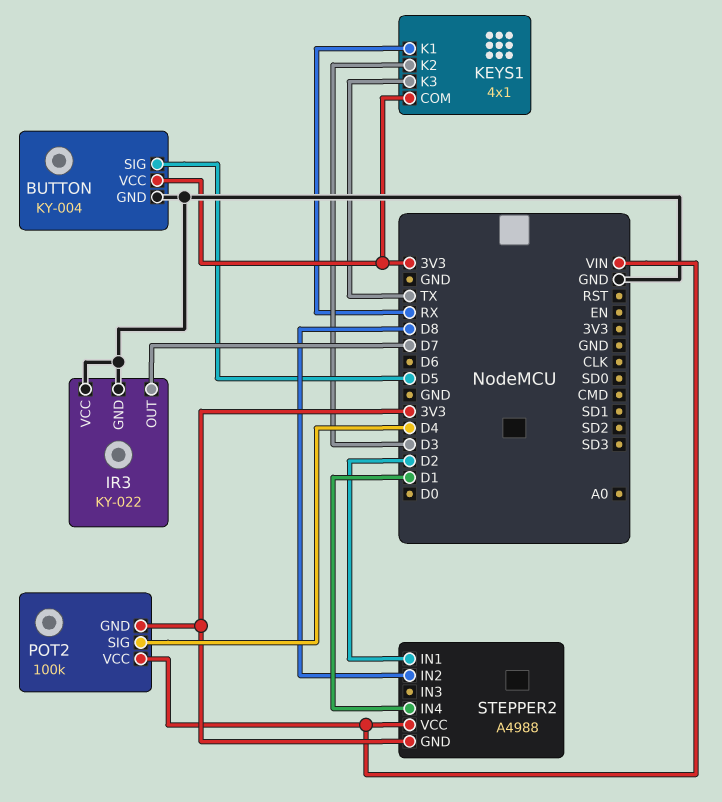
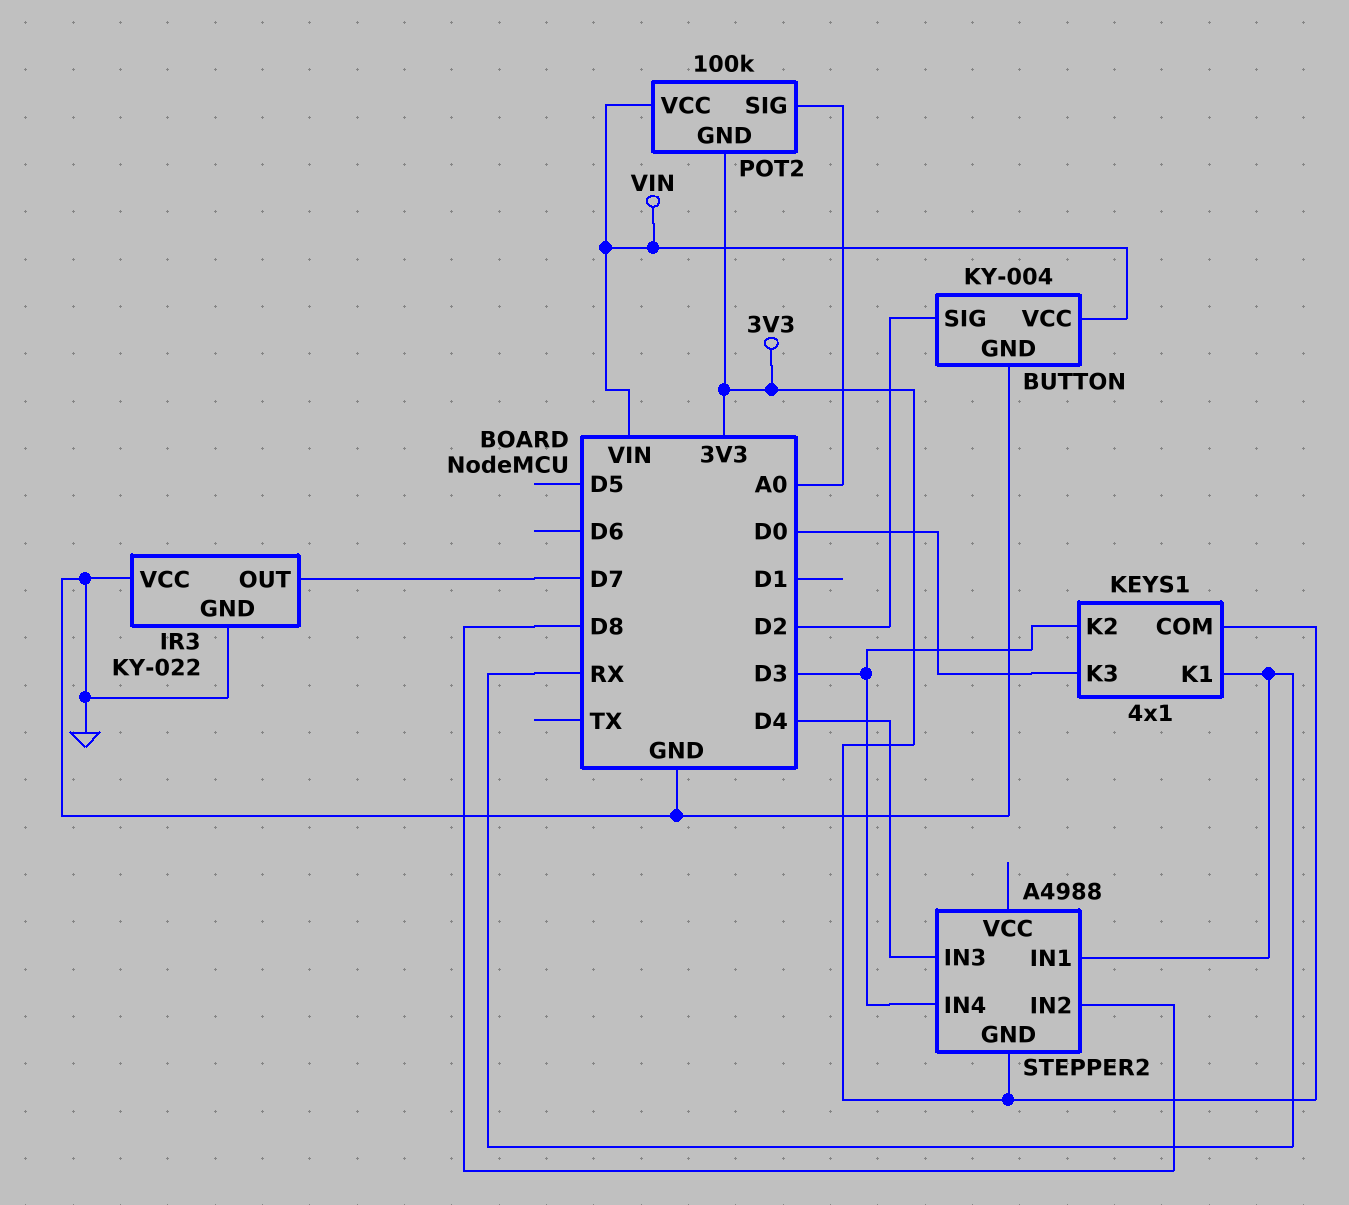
BUTTON pin SIG: D5 -> D2
BUTTON pin VCC: 3V3 -> VIN
KEYS1 pin K3: TX -> D0
POT2 pin SIG: D4 -> A0
STEPPER2 pin IN1: D2 -> RX
STEPPER2 pin IN3: none -> D4
STEPPER2 pin IN4: D1 -> D3
STEPPER2 pin VCC: VIN -> none

